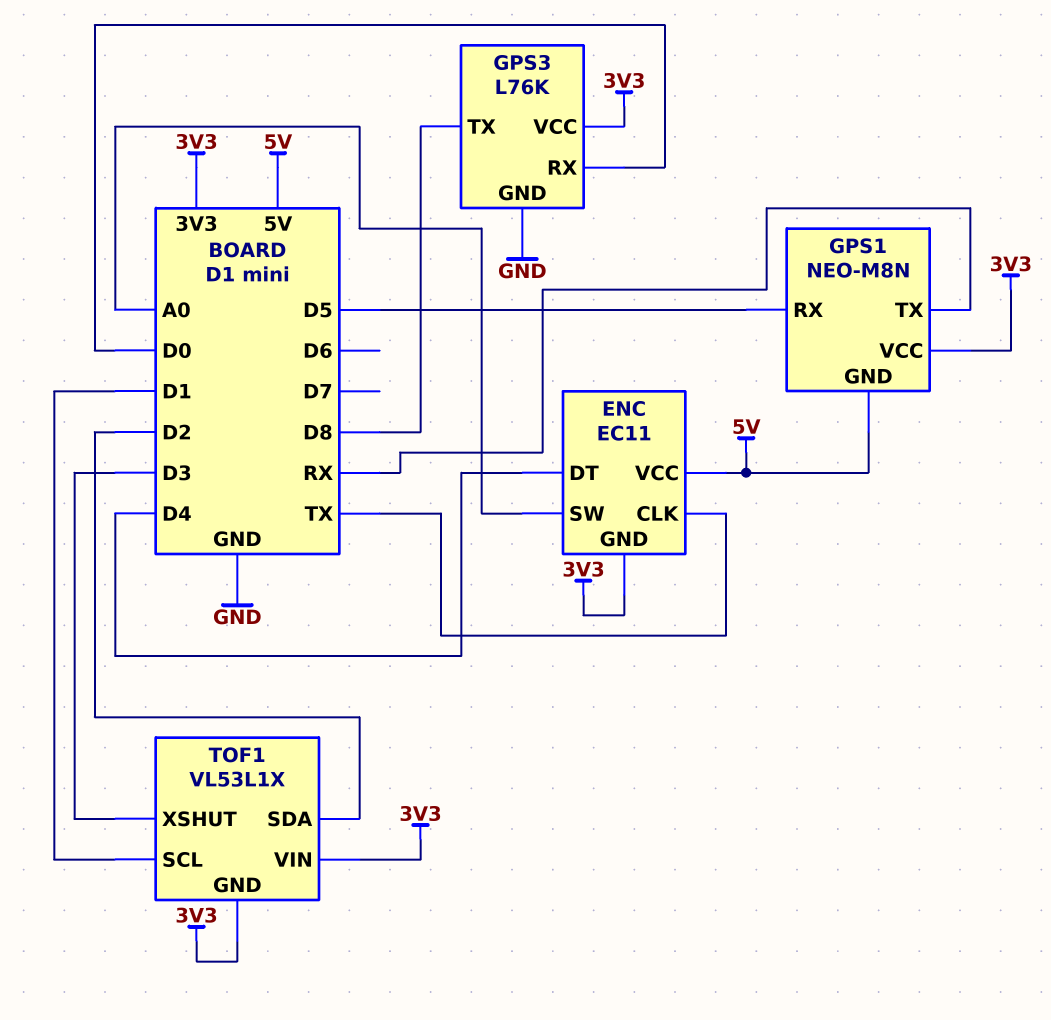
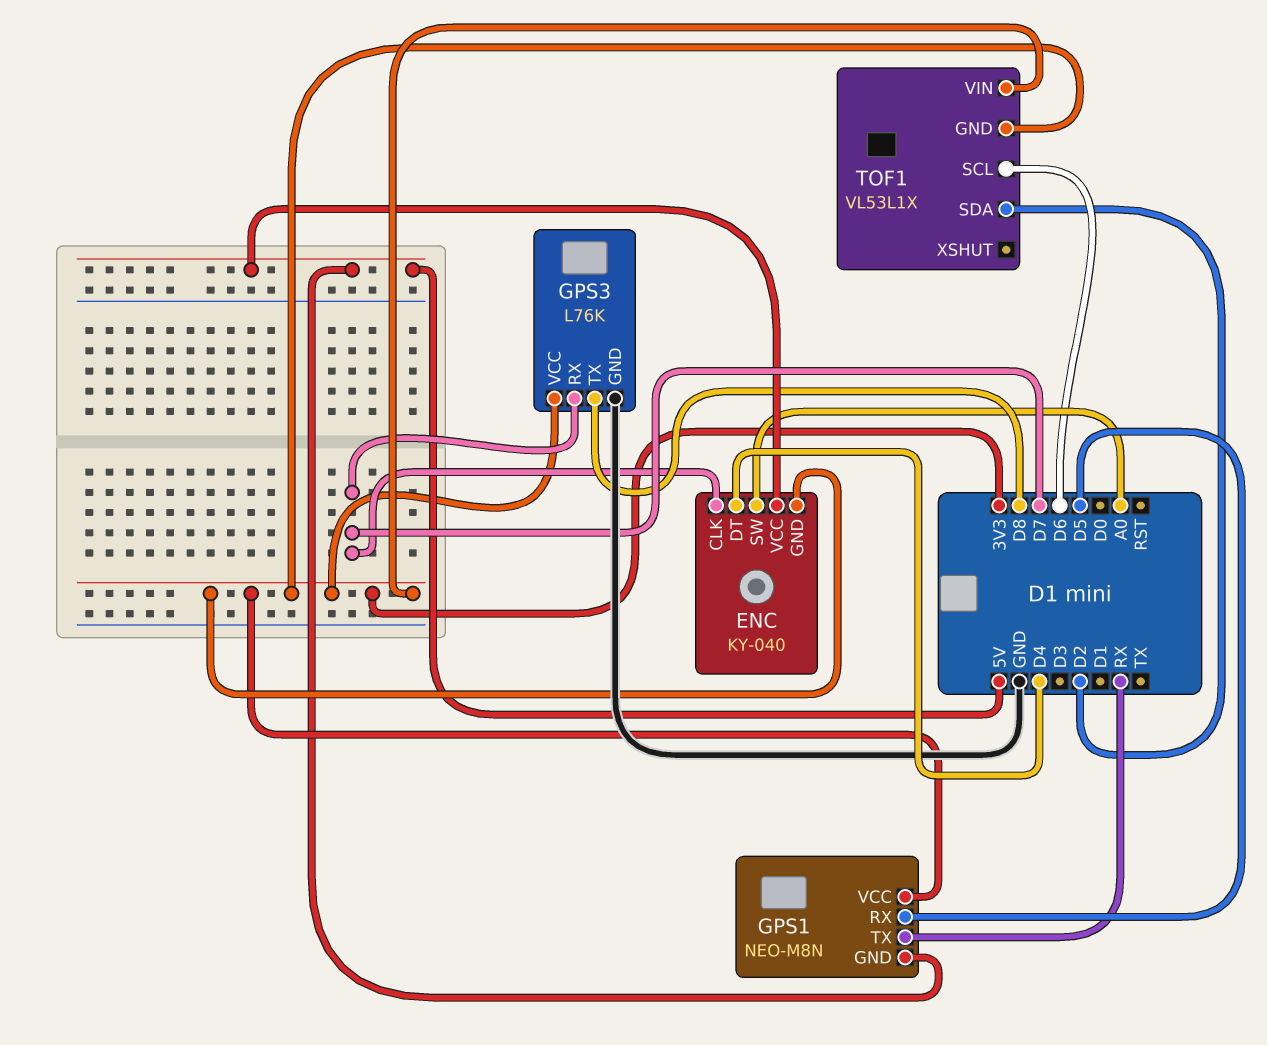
ENC: EC11 -> KY-040
ENC pin CLK: TX -> D7
GPS3 pin RX: D0 -> D7
TOF1 pin SCL: D1 -> D6
TOF1 pin XSHUT: D3 -> none

